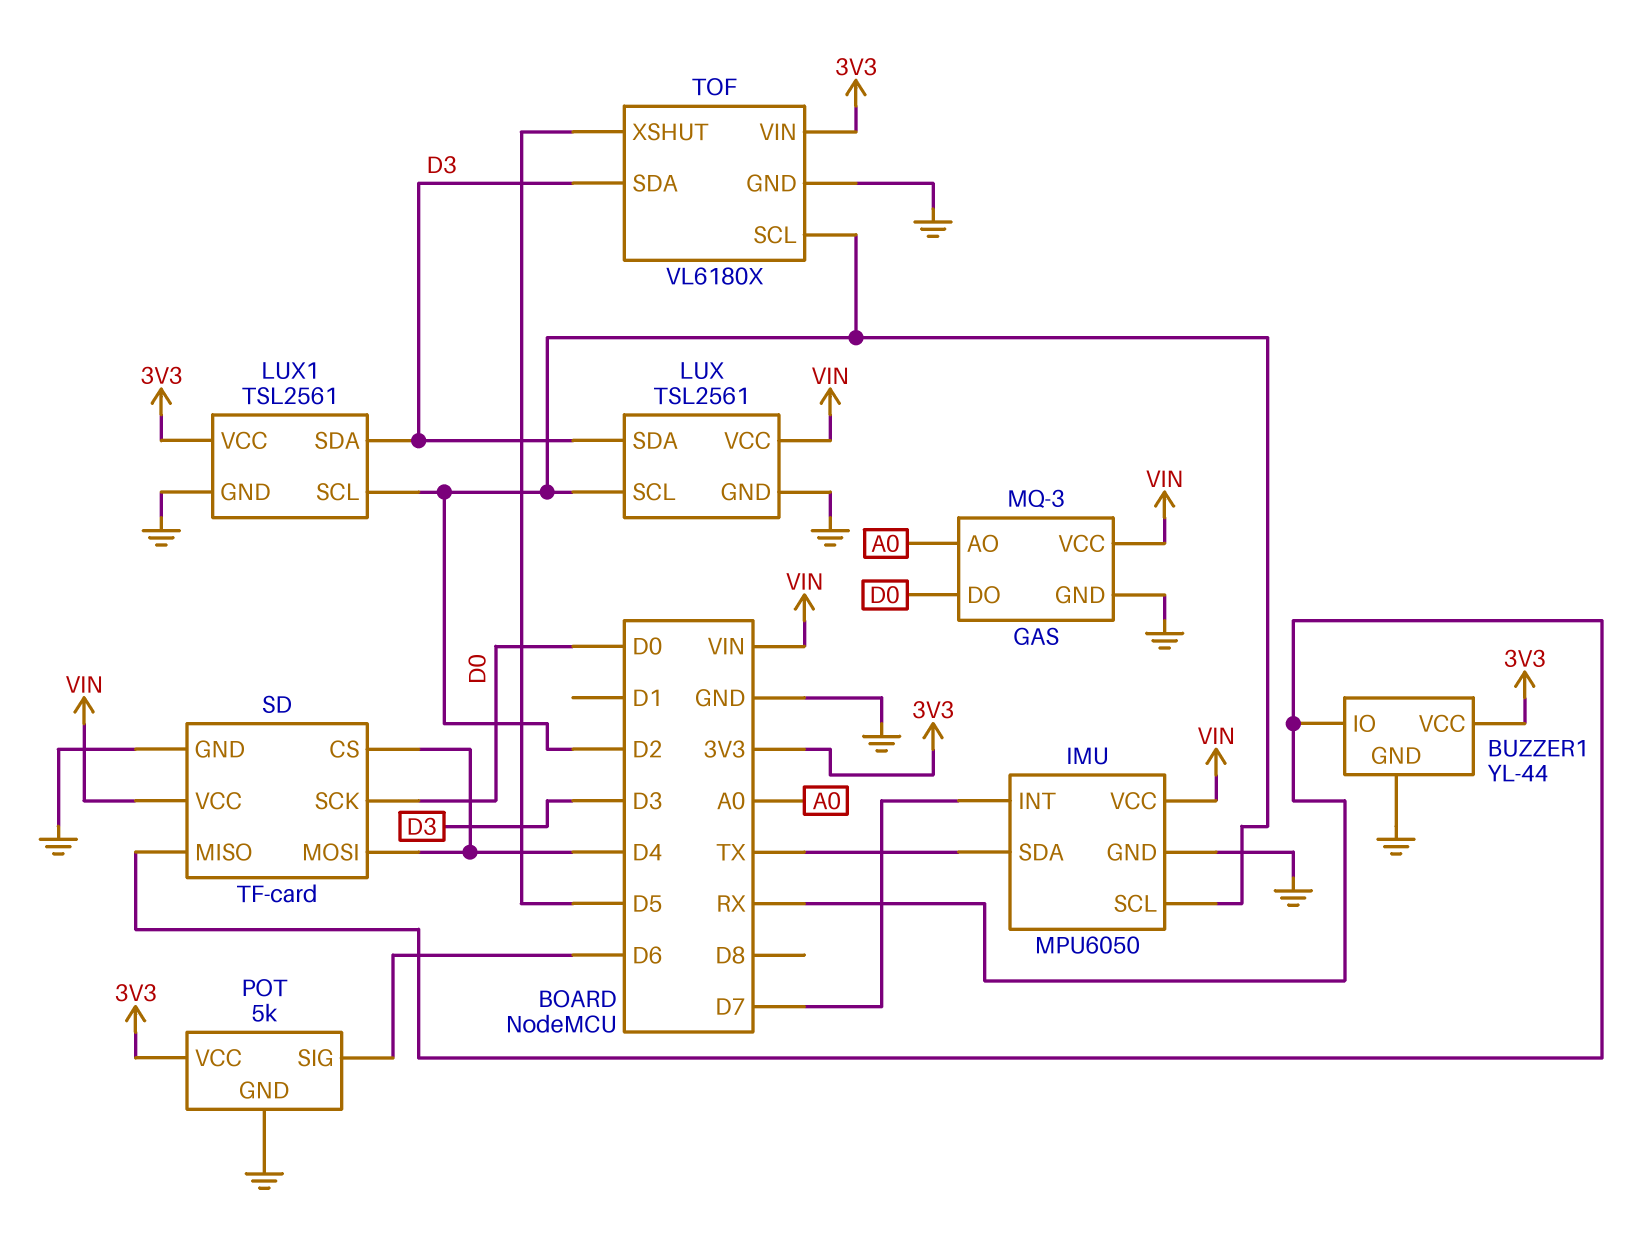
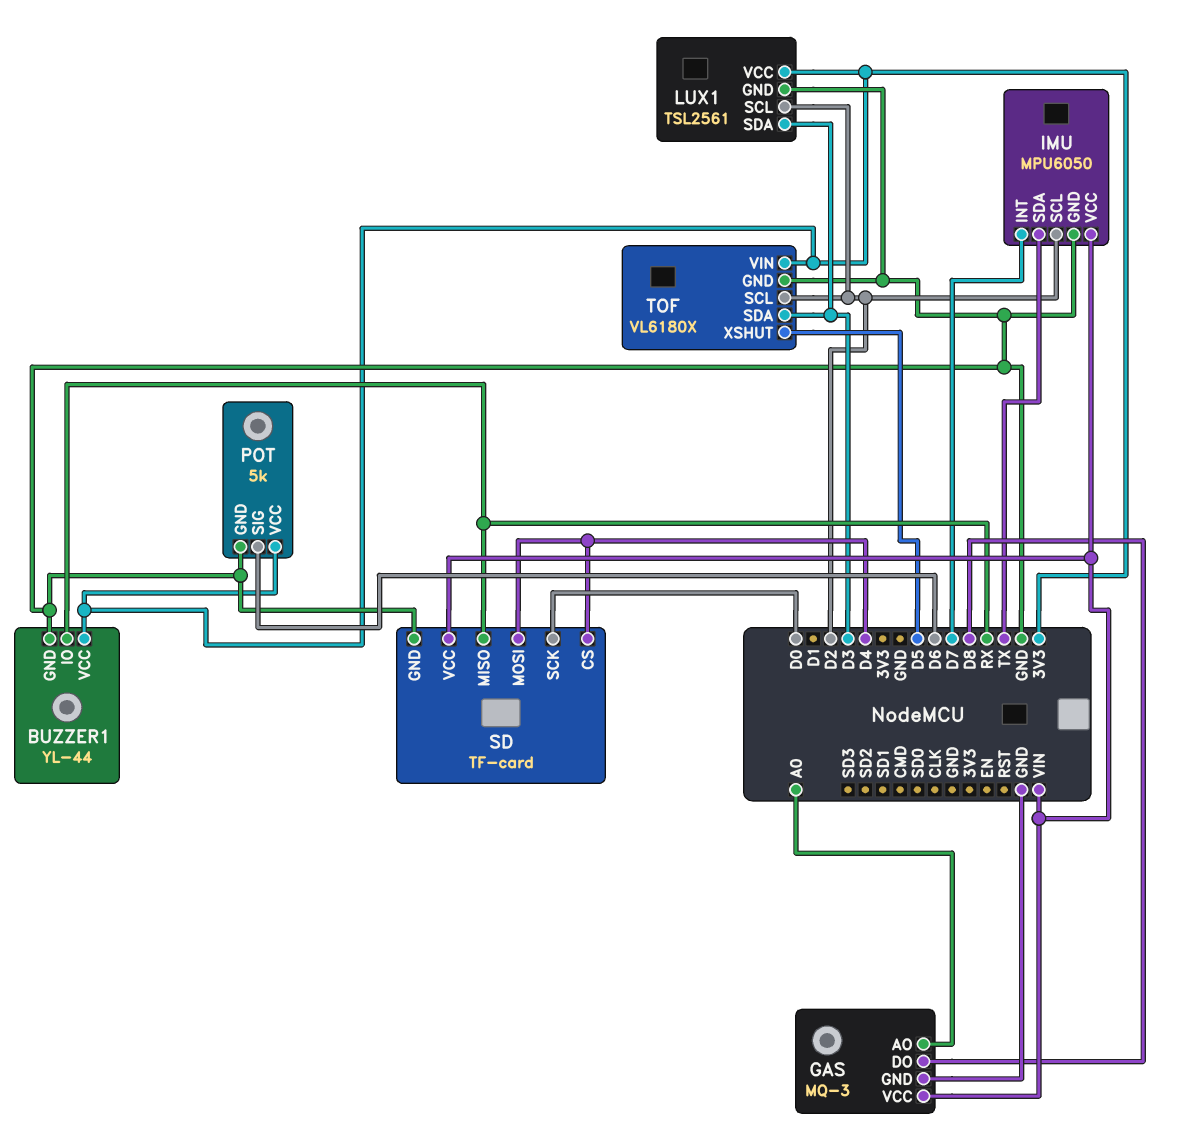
GAS pin DO: D0 -> D8
LUX: TSL2561 -> none
LUX pin GND: GND -> none
LUX pin SCL: D2 -> none
LUX pin SDA: D3 -> none
LUX pin VCC: VIN -> none

